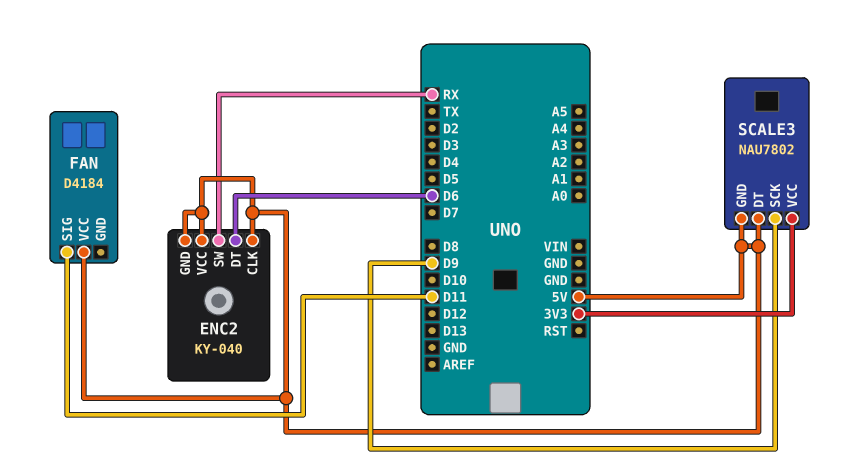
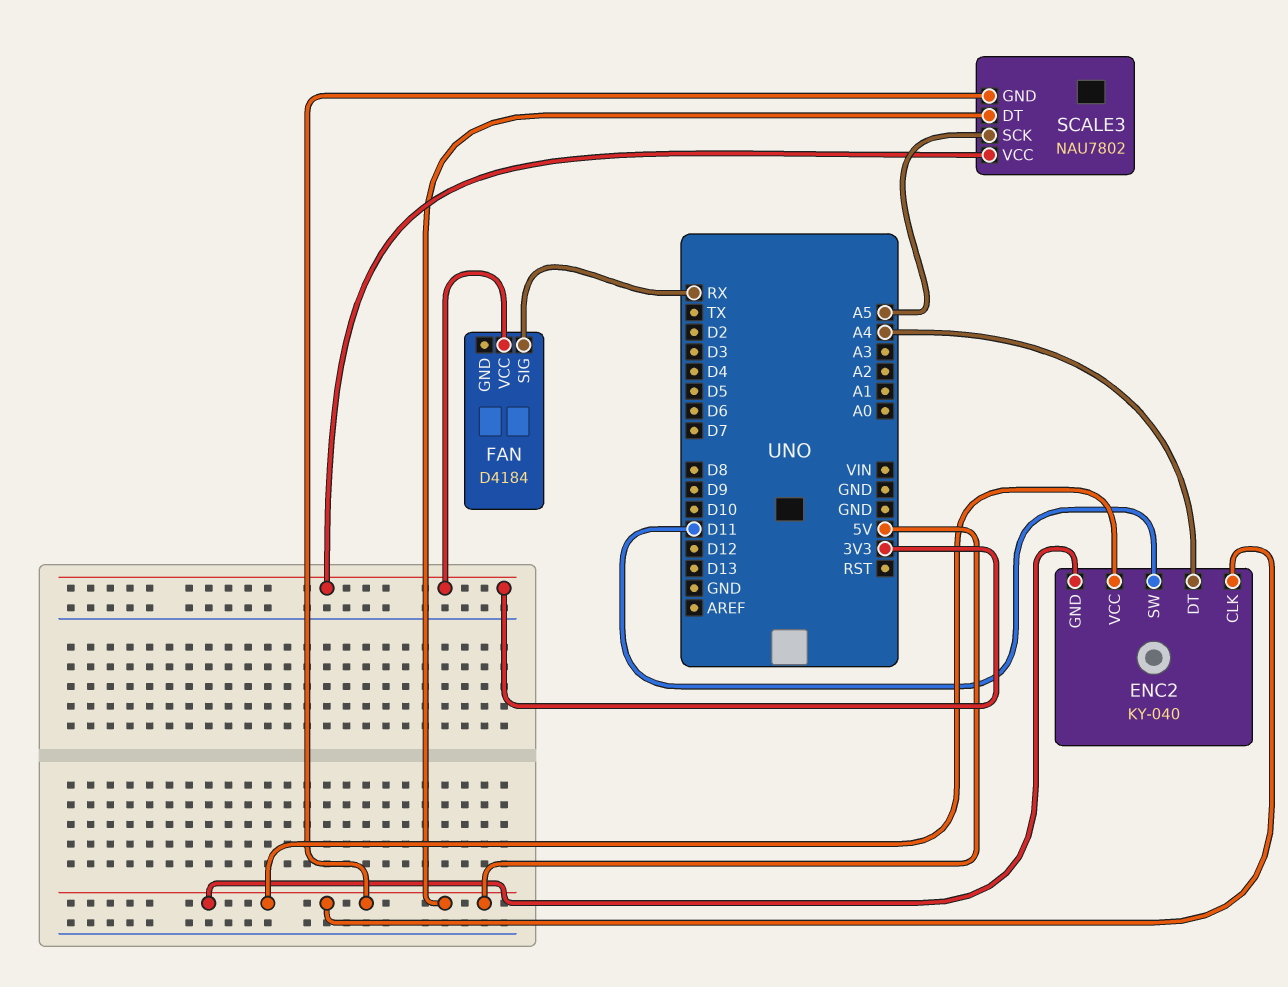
ENC2 pin DT: D6 -> A4
ENC2 pin SW: RX -> D11
FAN pin SIG: D11 -> RX
FAN pin VCC: 5V -> 3V3
SCALE3 pin SCK: D9 -> A5

